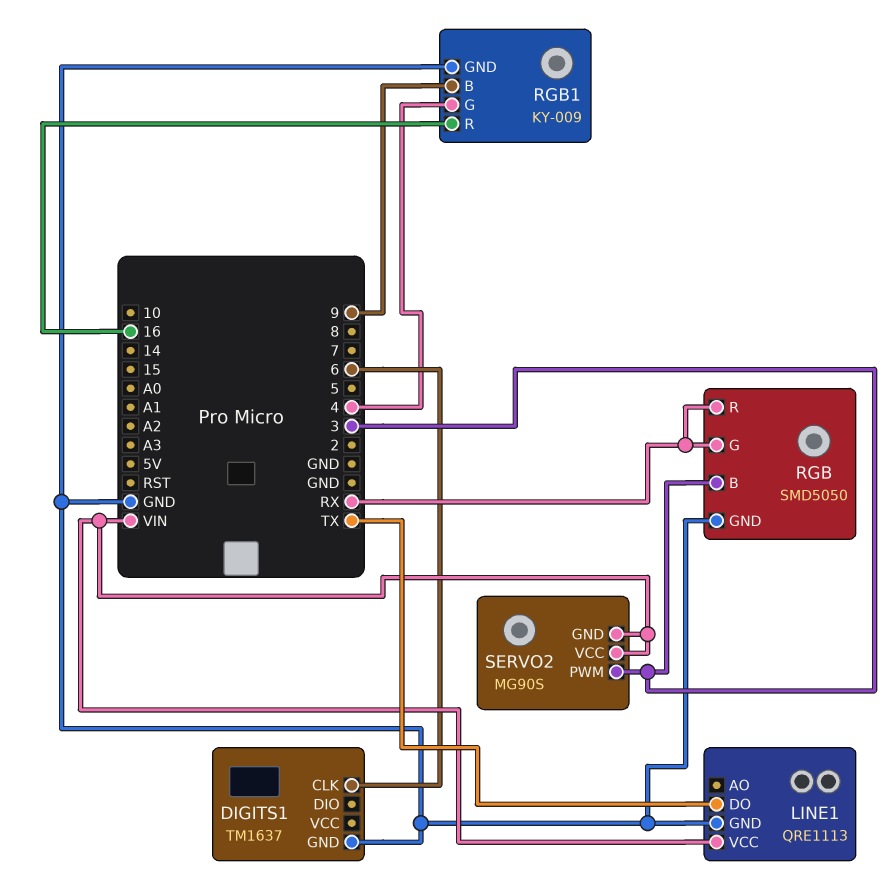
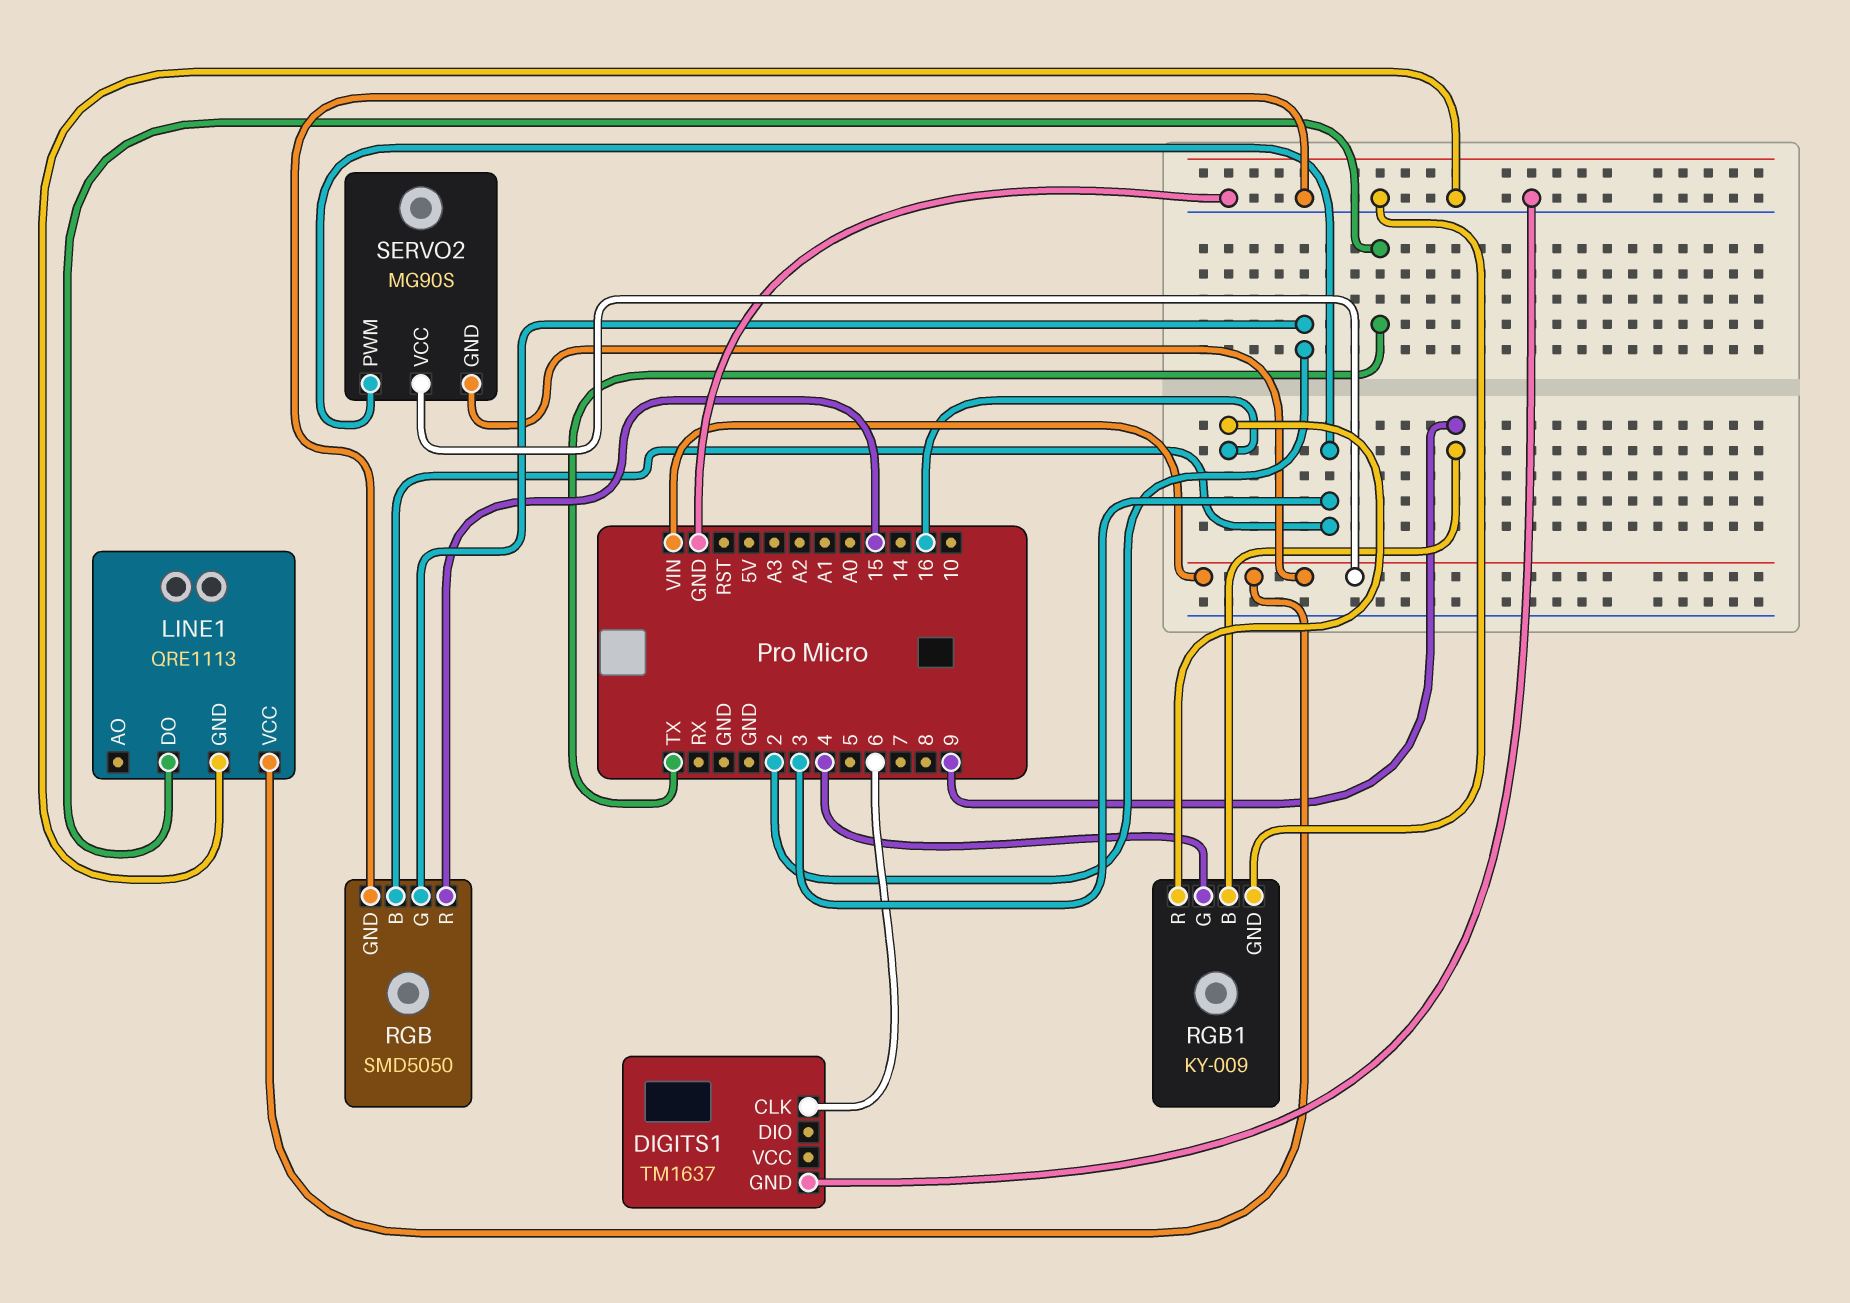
RGB pin G: RX -> 2
RGB pin R: RX -> 15

